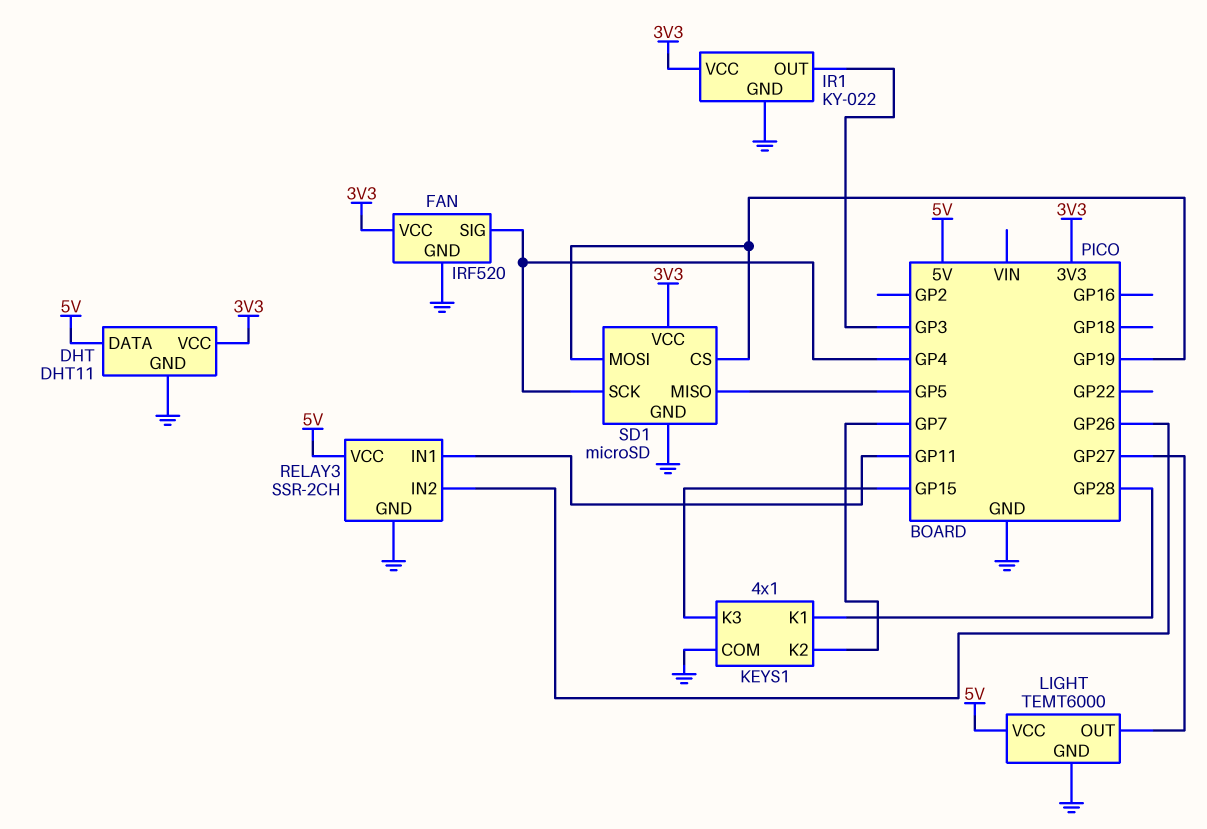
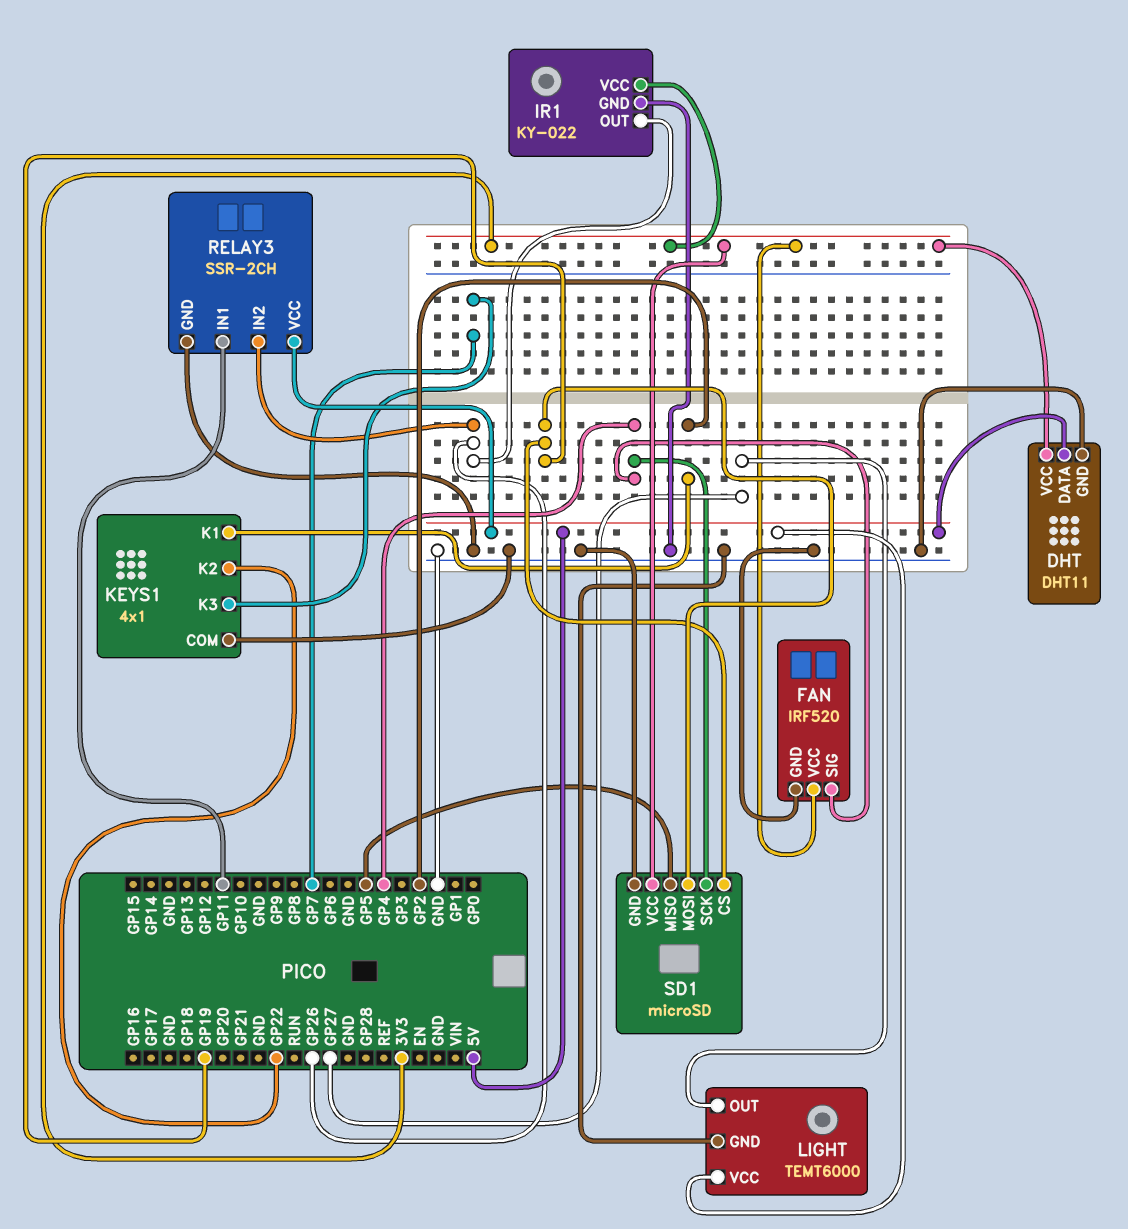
IR1 pin OUT: GP3 -> GP26
KEYS1 pin K1: GP28 -> GP2
KEYS1 pin K2: GP7 -> GP22
KEYS1 pin K3: GP15 -> GP7

